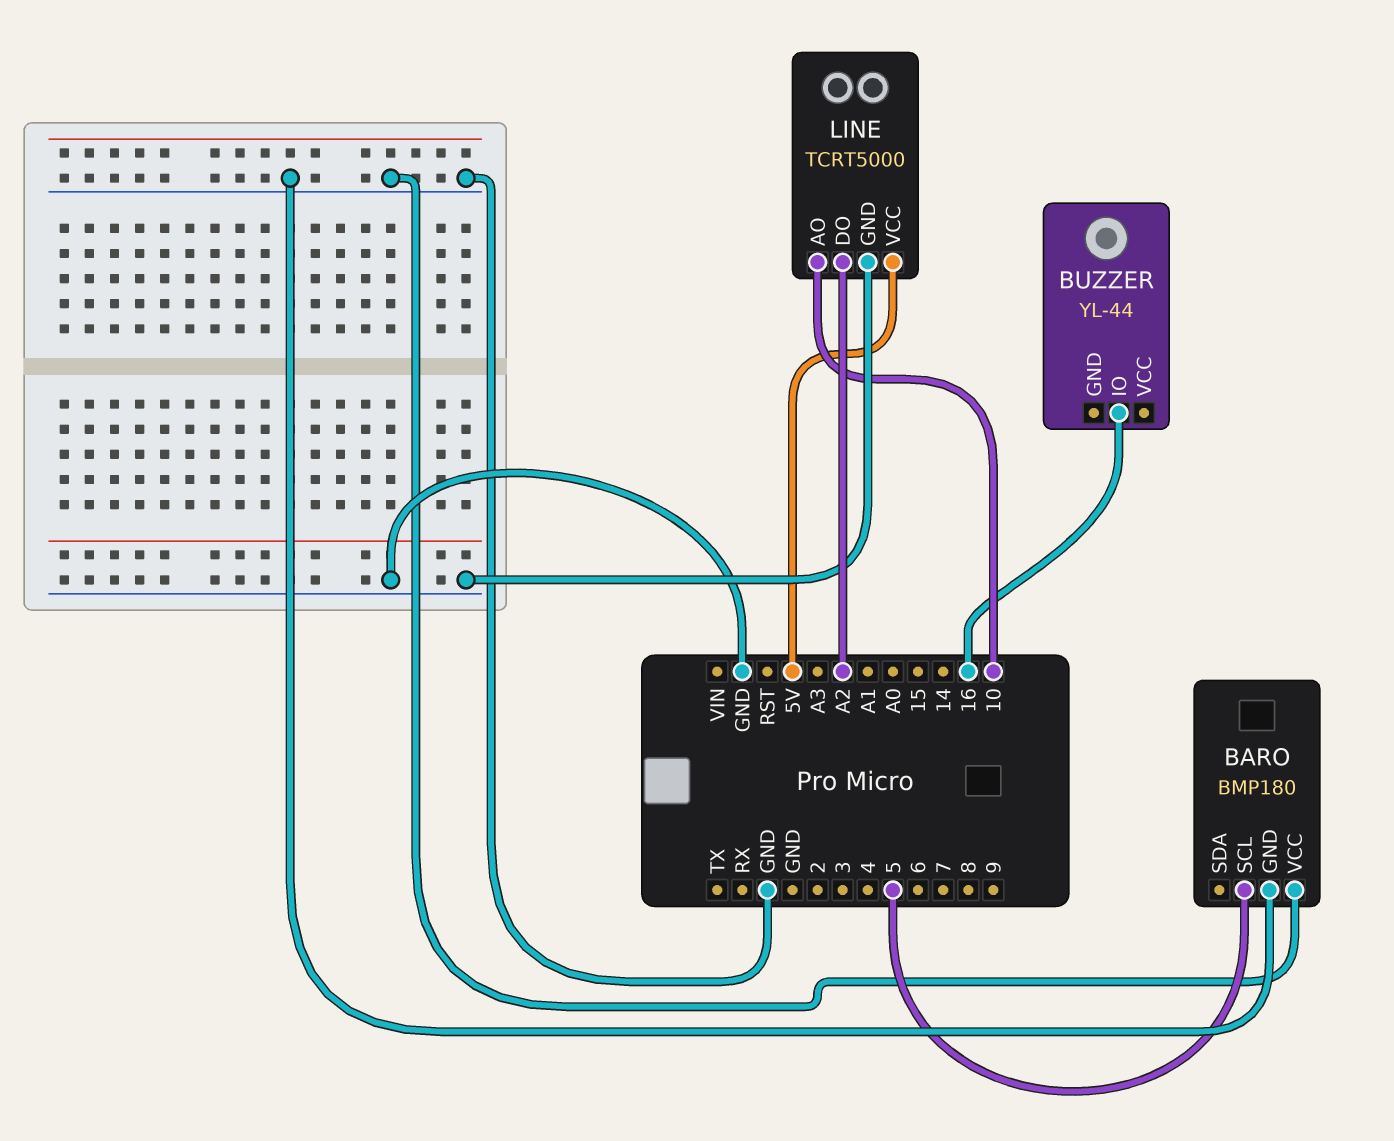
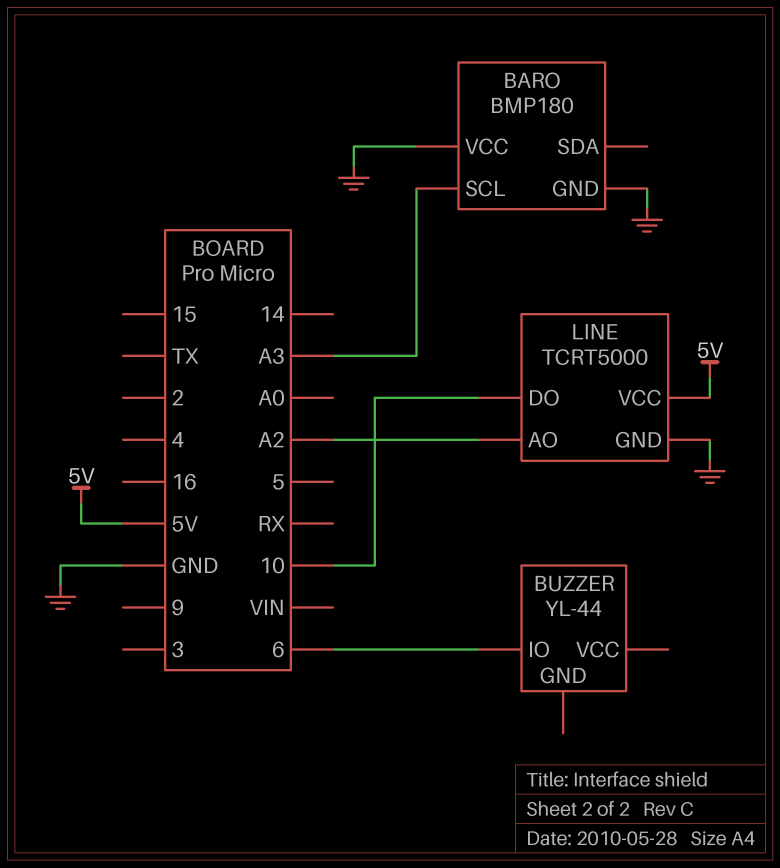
BARO pin SCL: 5 -> A3
BUZZER pin IO: 16 -> 6
LINE pin AO: 10 -> A2
LINE pin DO: A2 -> 10

